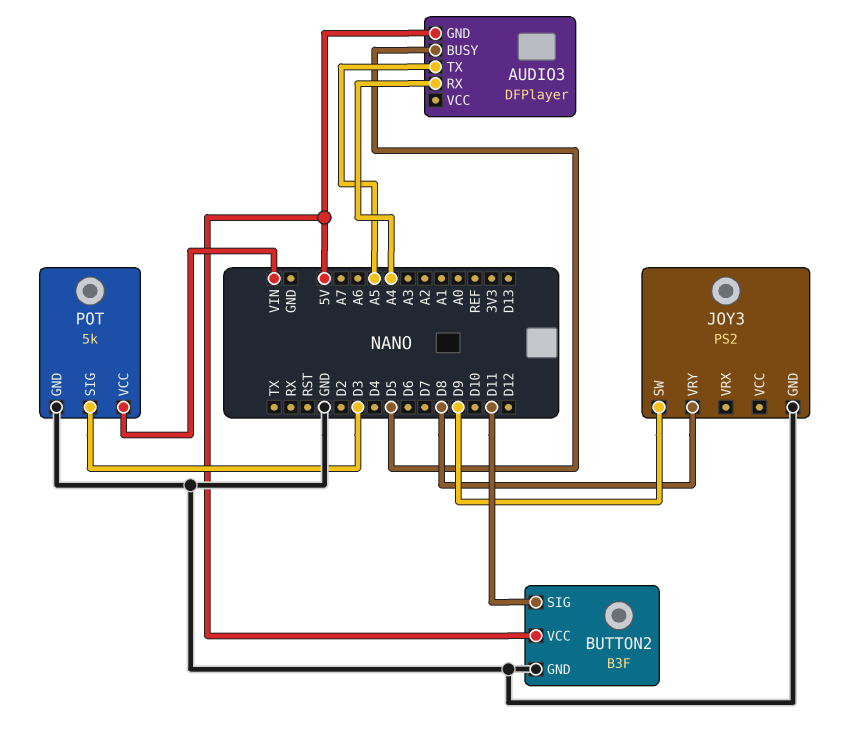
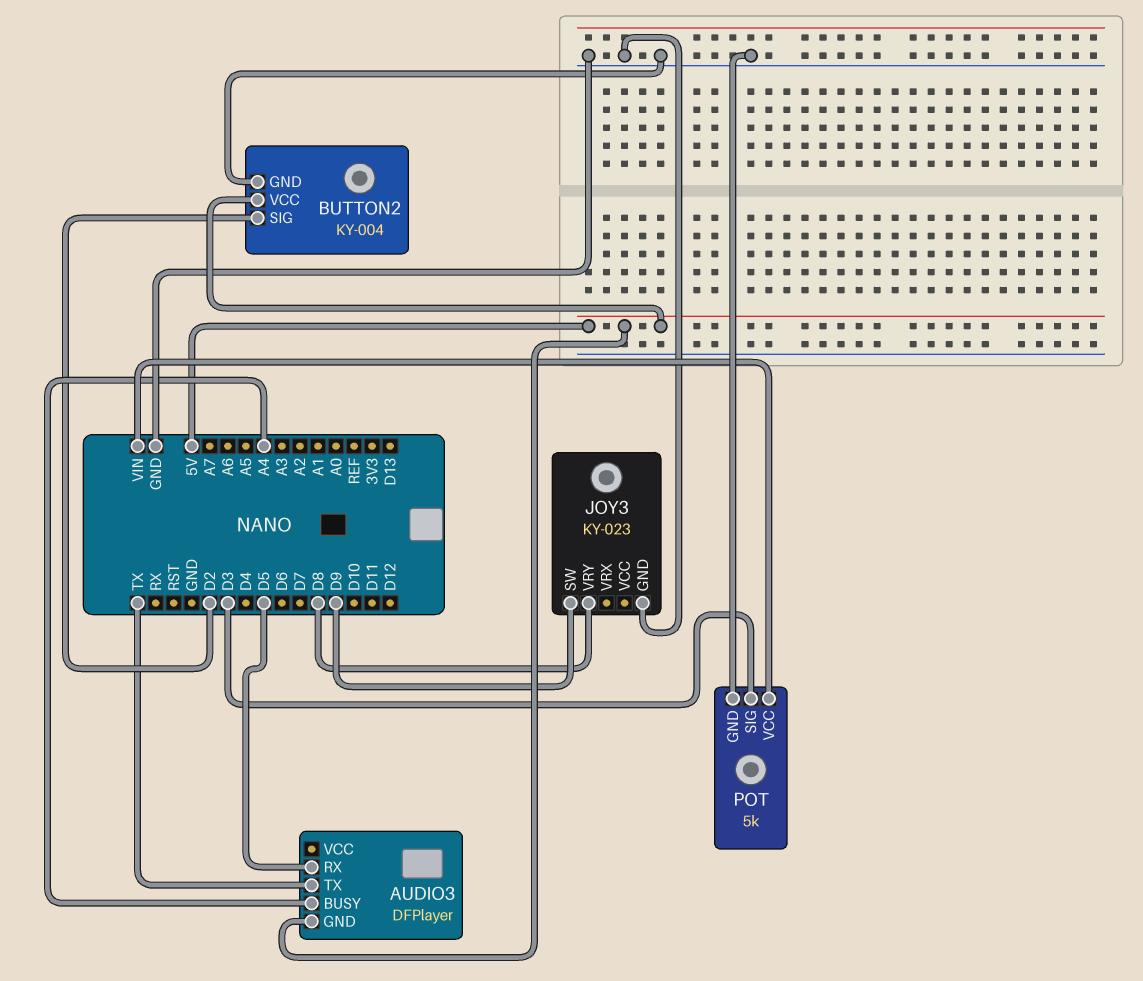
AUDIO3 pin BUSY: D5 -> A4
AUDIO3 pin RX: A4 -> D5
AUDIO3 pin TX: A5 -> TX
BUTTON2: B3F -> KY-004
BUTTON2 pin SIG: D11 -> D2
JOY3: PS2 -> KY-023

